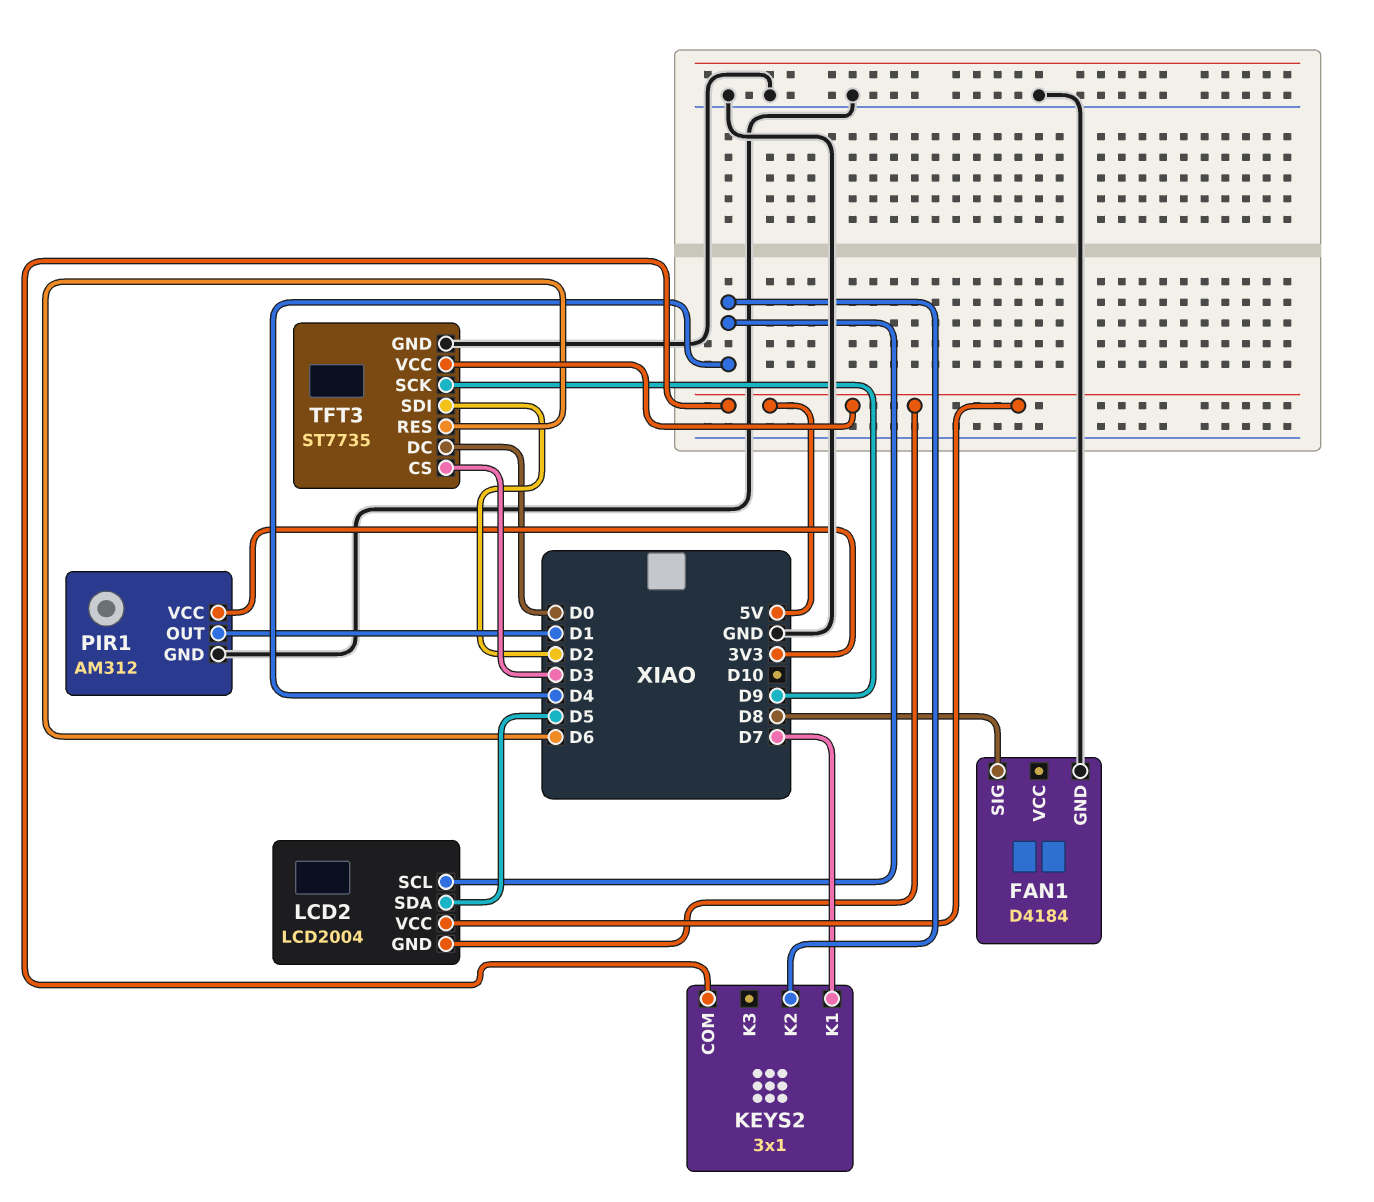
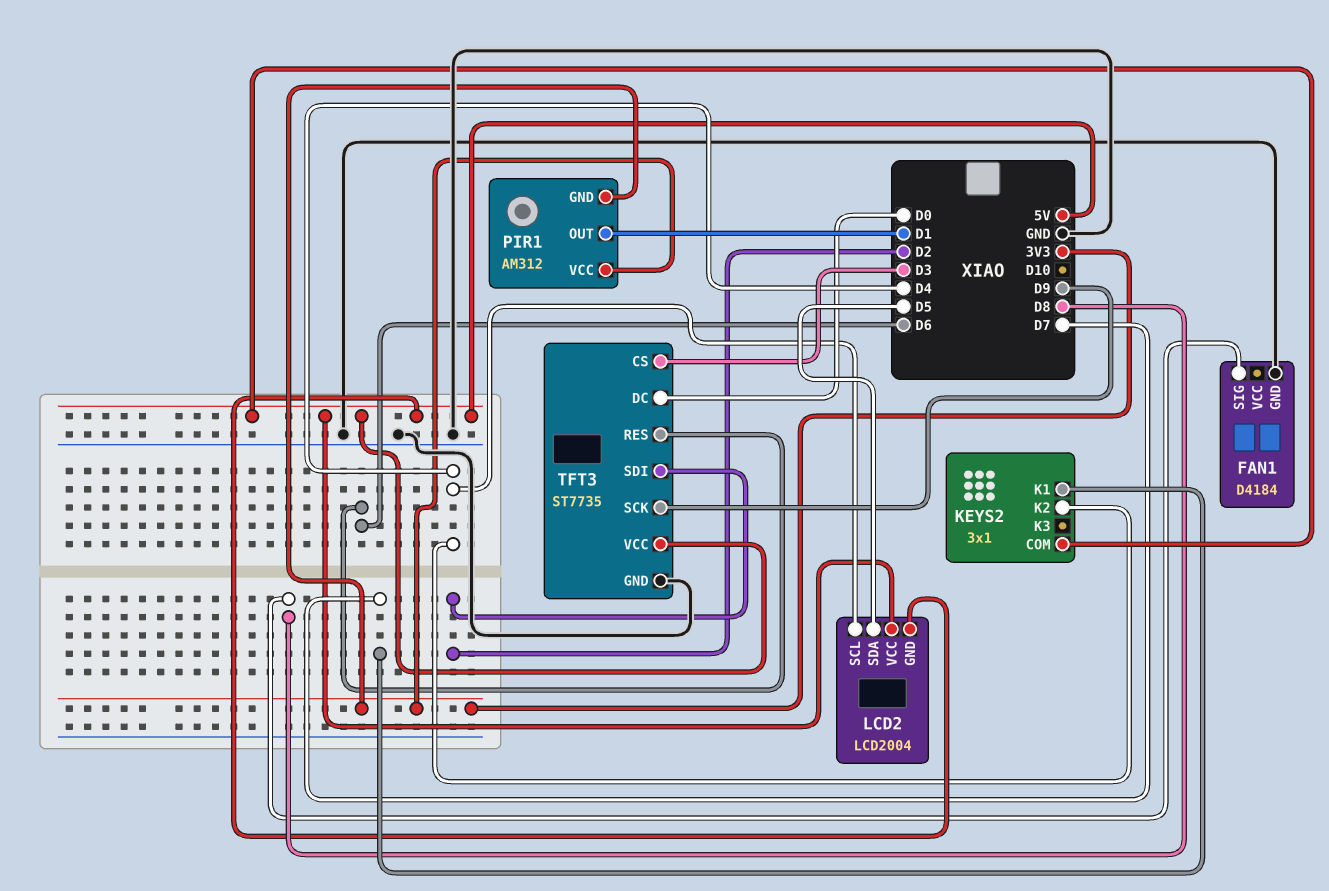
PIR1 pin GND: GND -> 3V3

